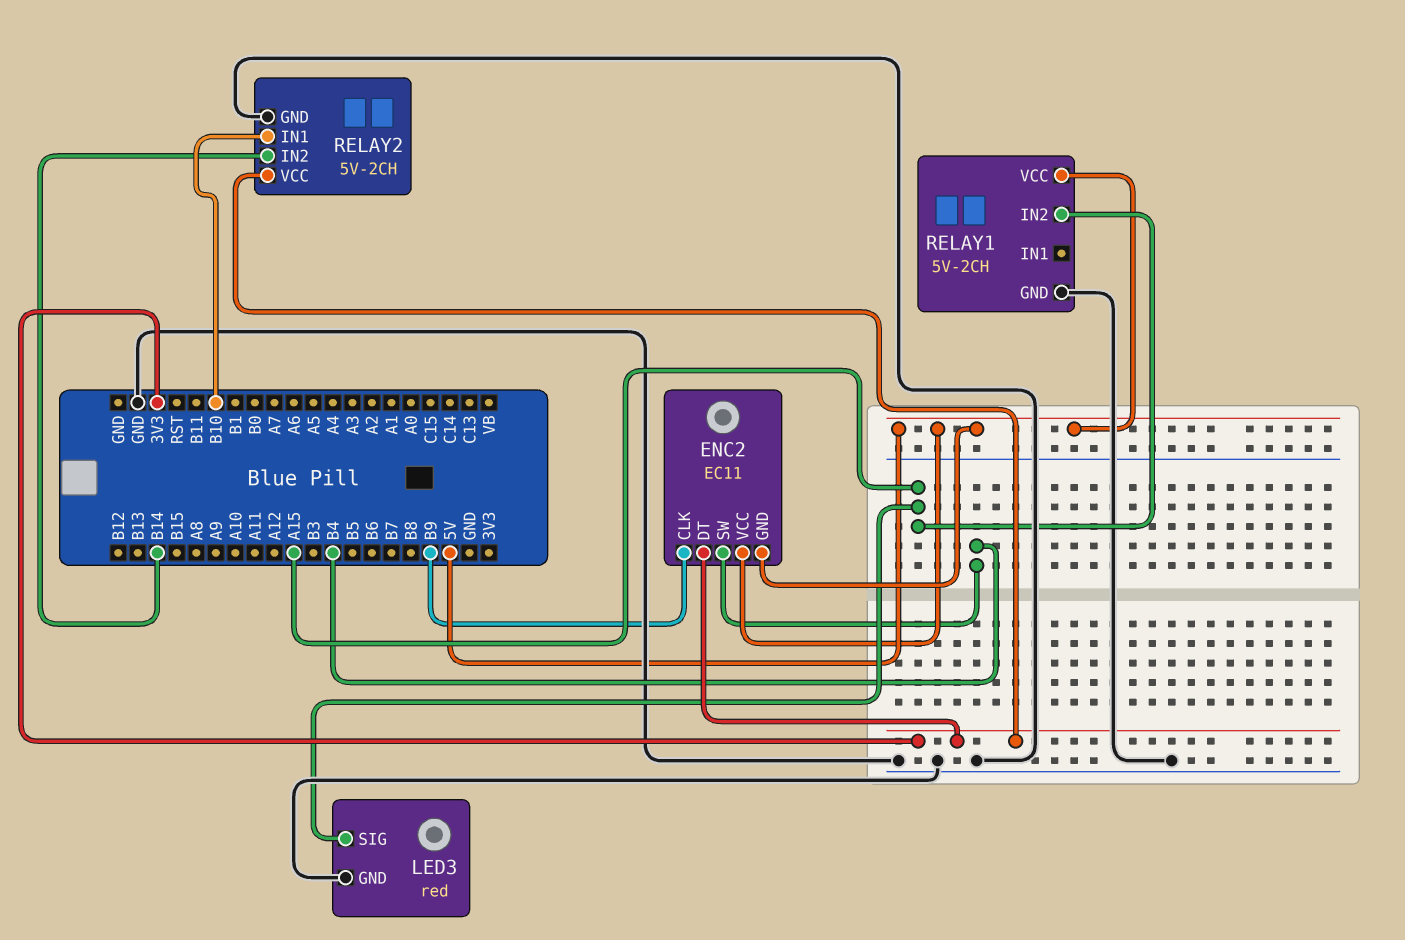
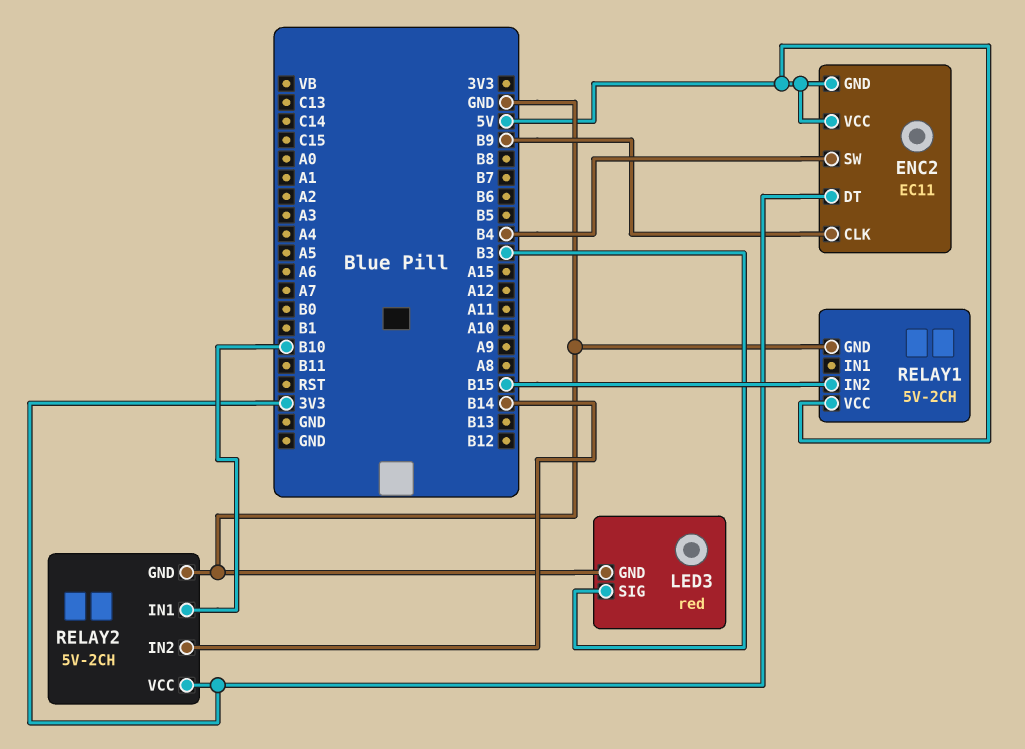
LED3 pin SIG: A15 -> B3
RELAY1 pin IN2: A15 -> B15

